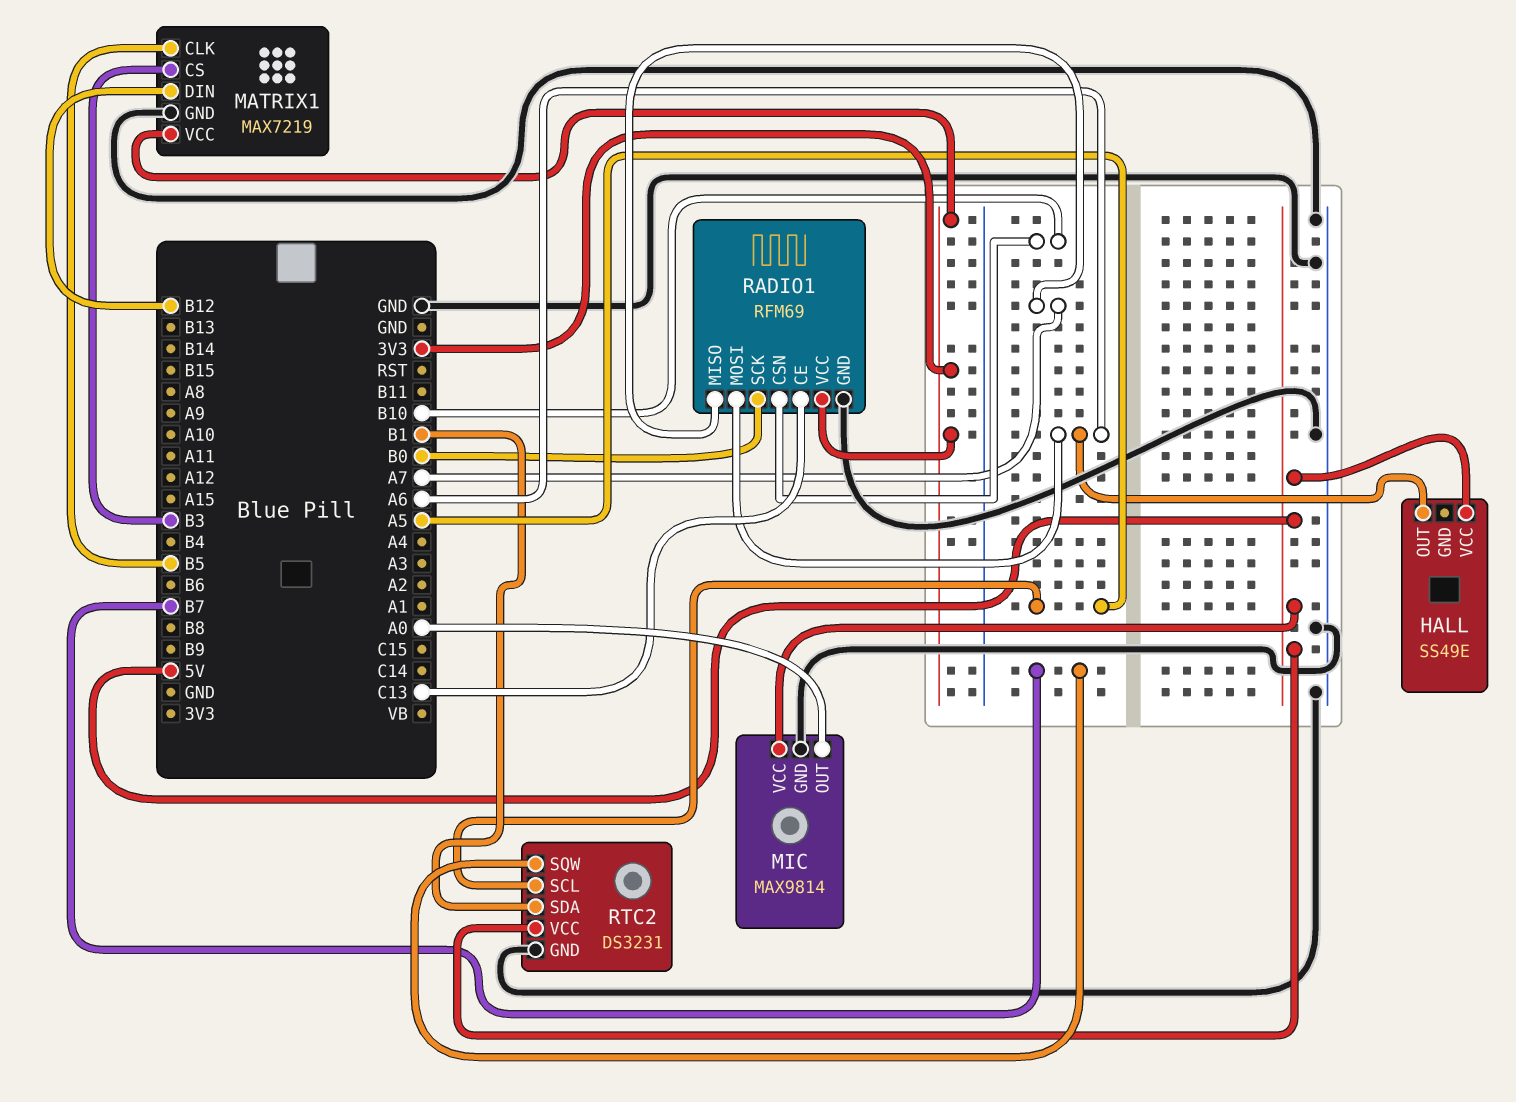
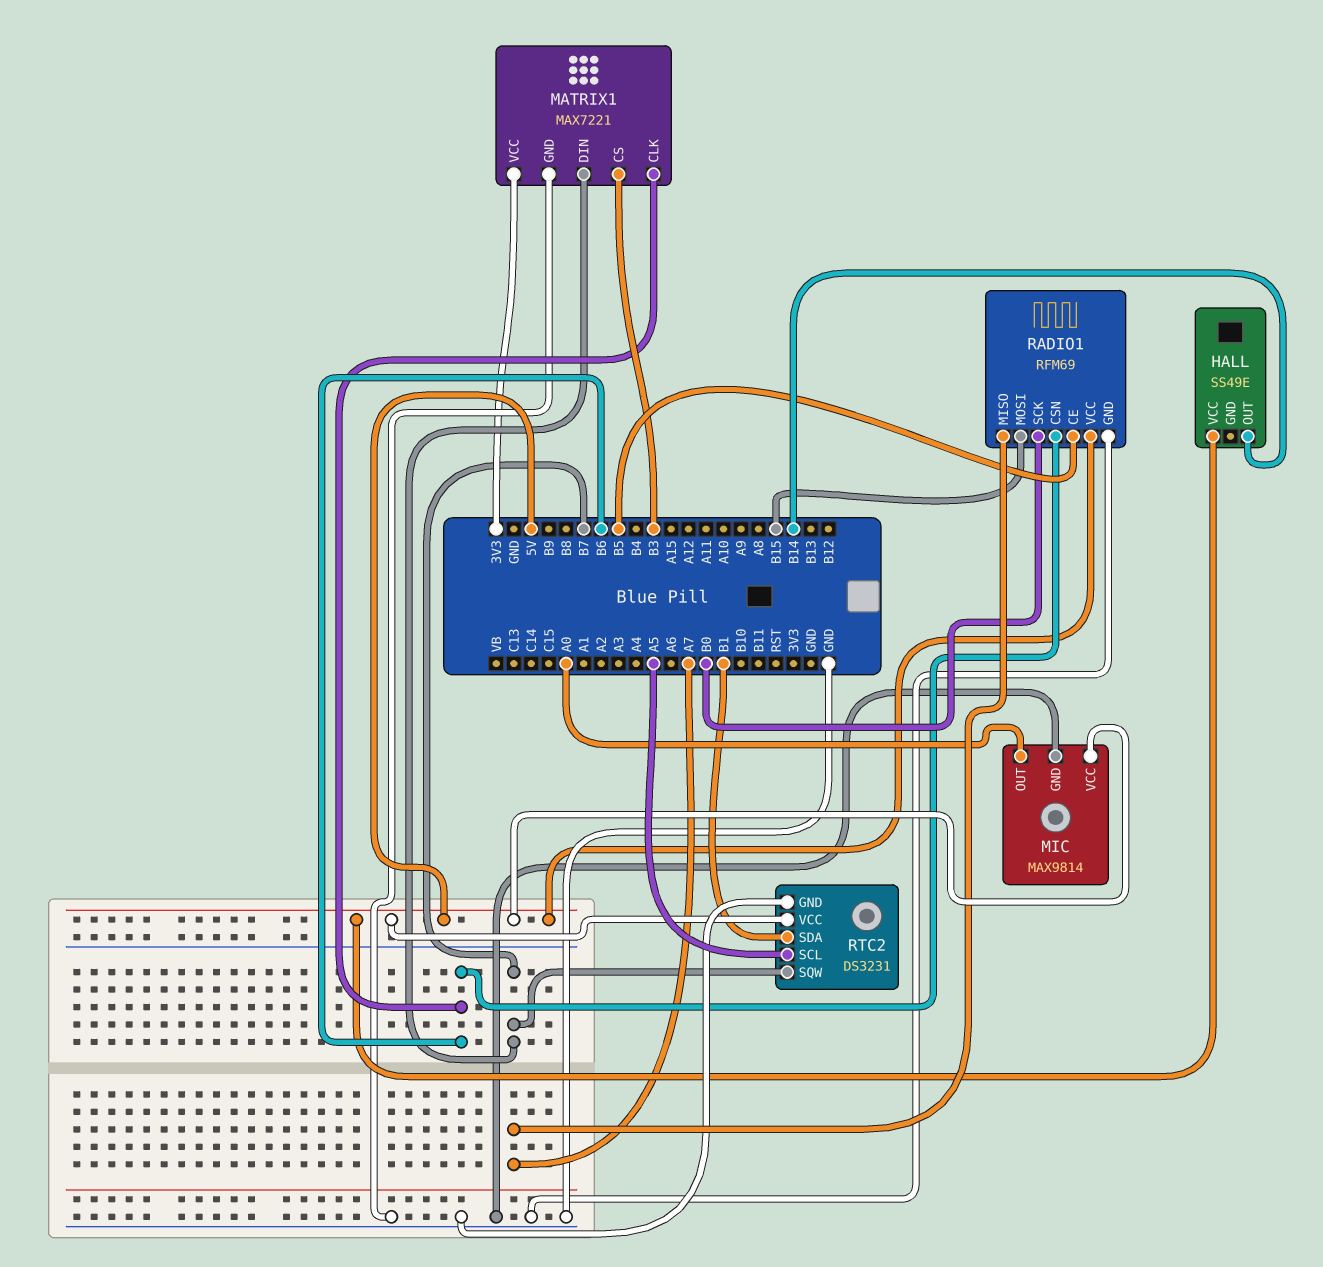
HALL pin OUT: A6 -> B14
MATRIX1: MAX7219 -> MAX7221
MATRIX1 pin CLK: B5 -> B6
MATRIX1 pin DIN: B12 -> B7
RADIO1 pin CE: C13 -> B5
RADIO1 pin CSN: B10 -> B6
RADIO1 pin MOSI: A6 -> B15
RADIO1 pin VCC: 3V3 -> 5V

